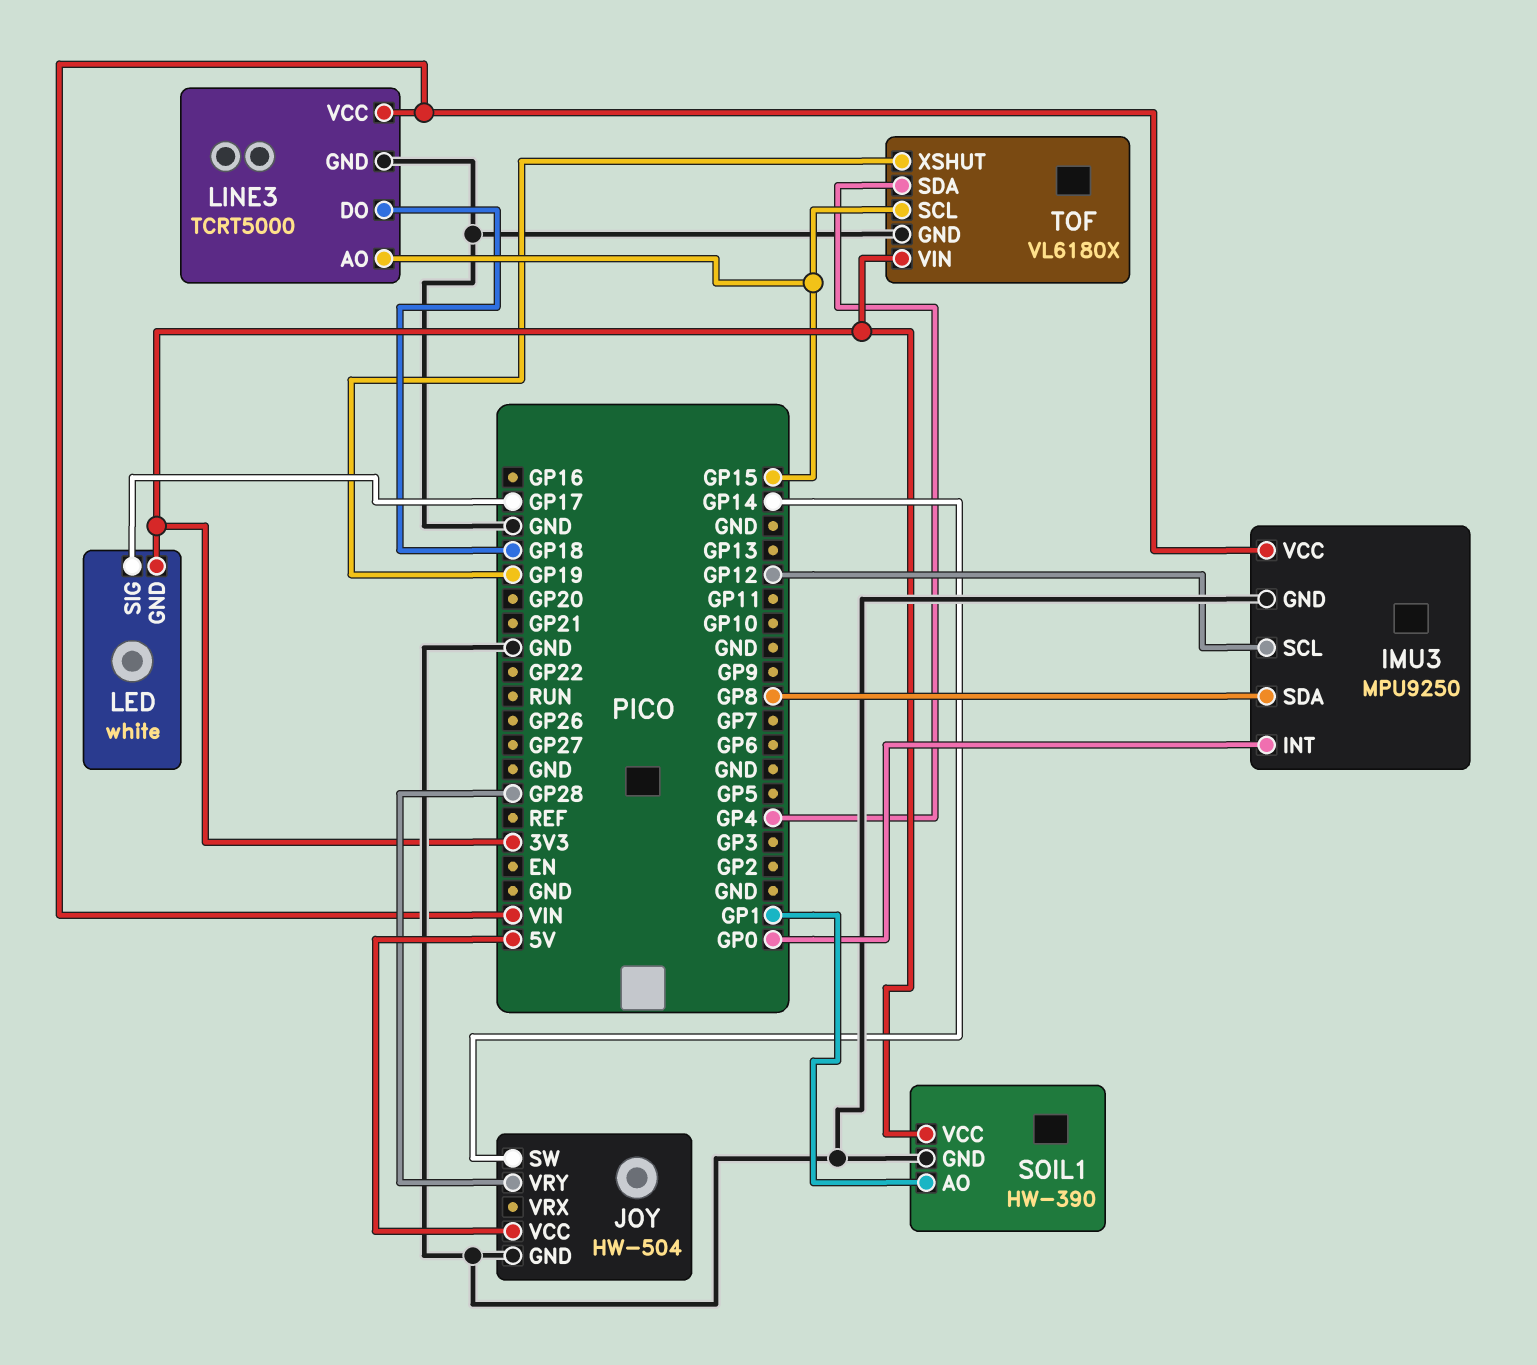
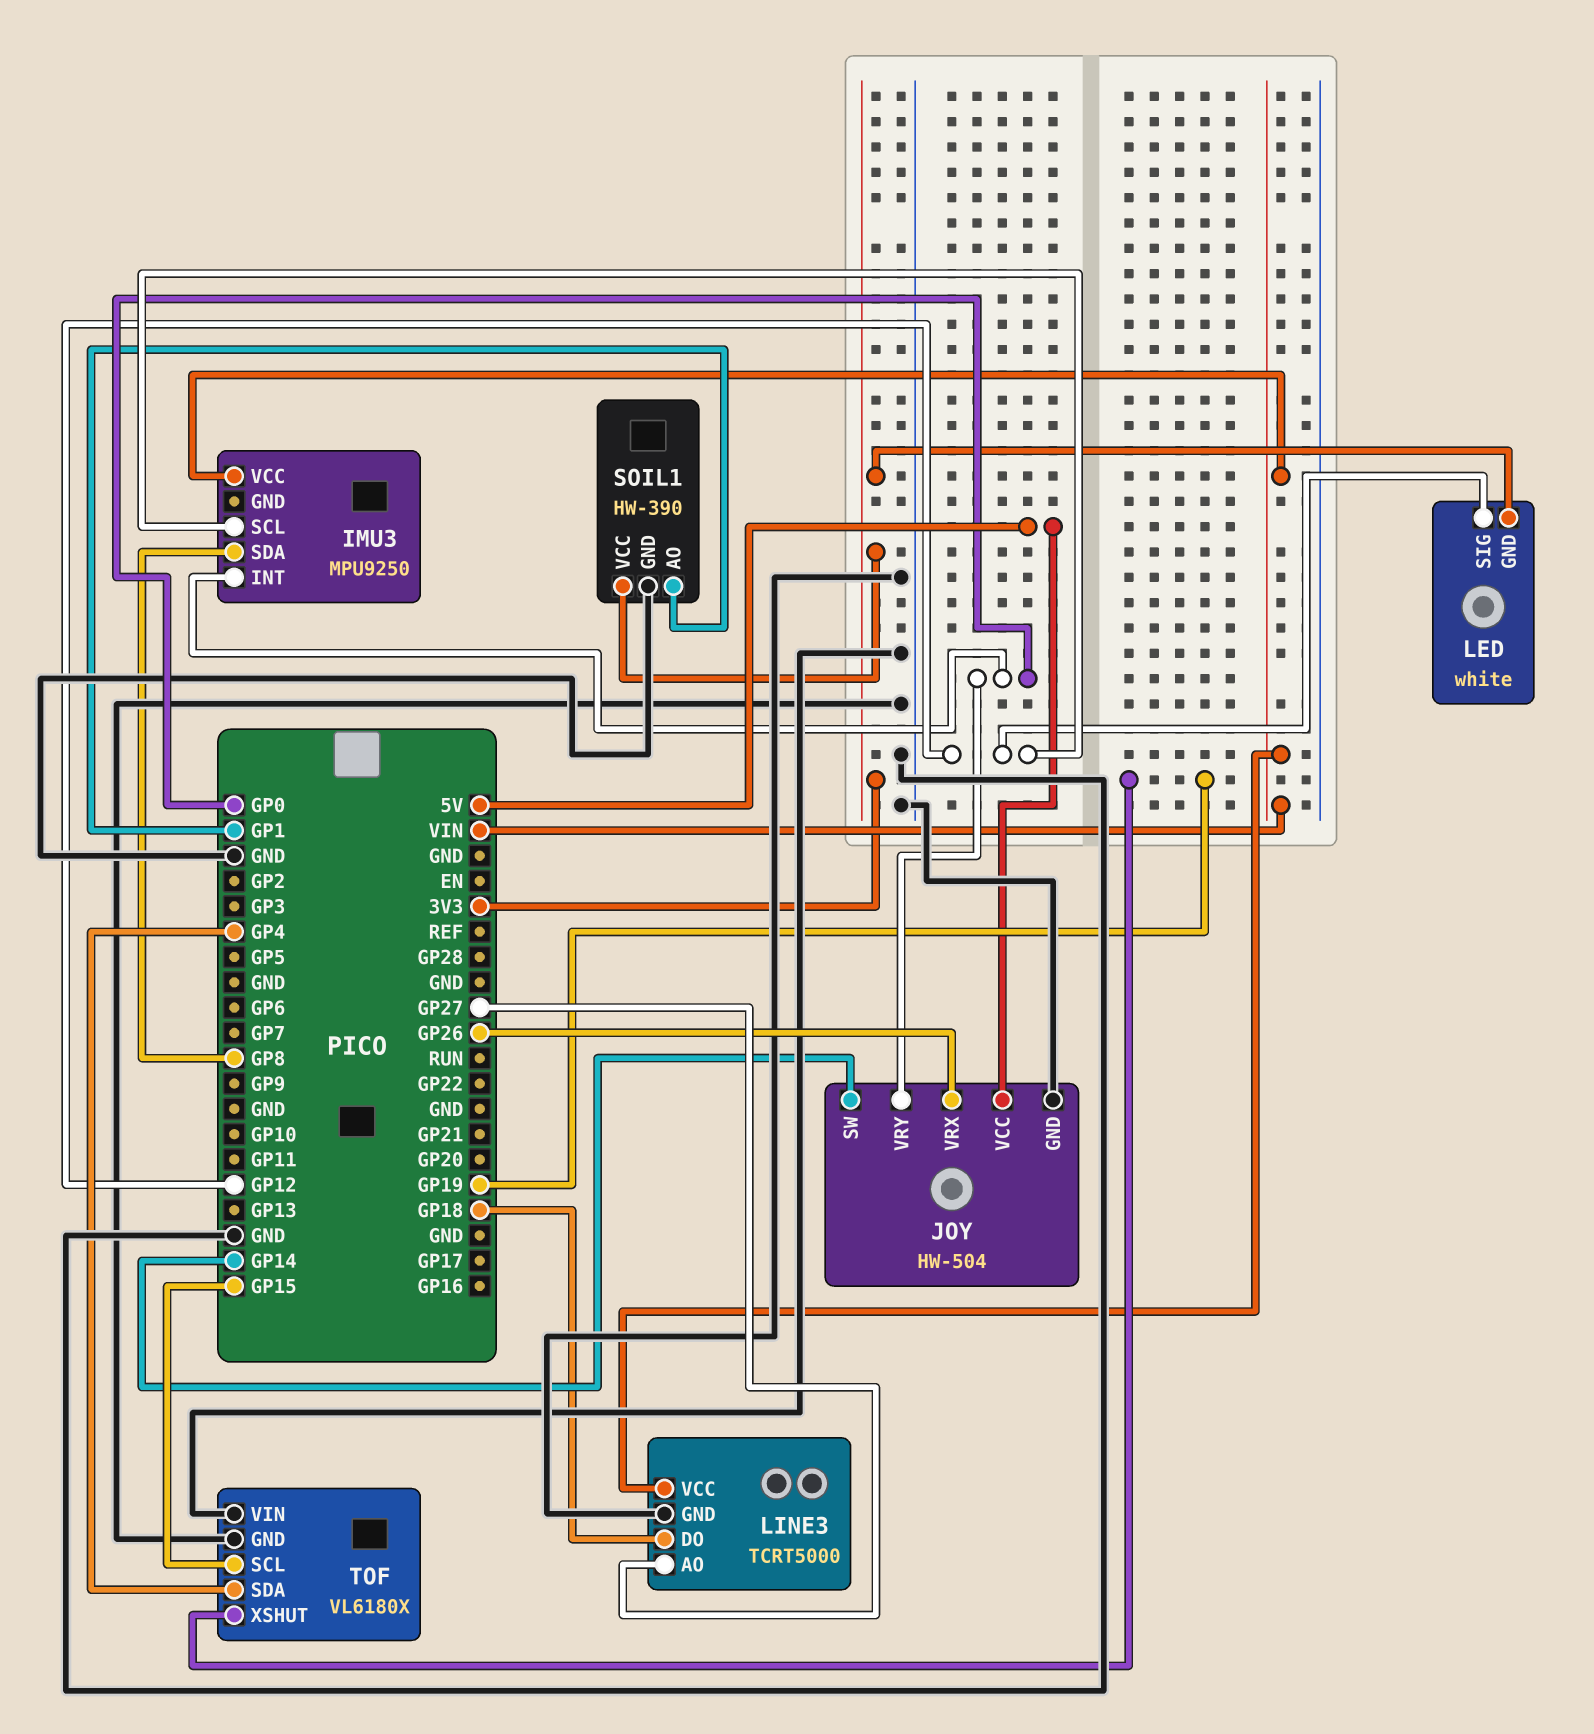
IMU3 pin GND: GND -> none
JOY pin VRX: none -> GP26
JOY pin VRY: GP28 -> GP0
LED pin SIG: GP17 -> GP12
LINE3 pin AO: GP15 -> GP27
TOF pin VIN: 3V3 -> GND

